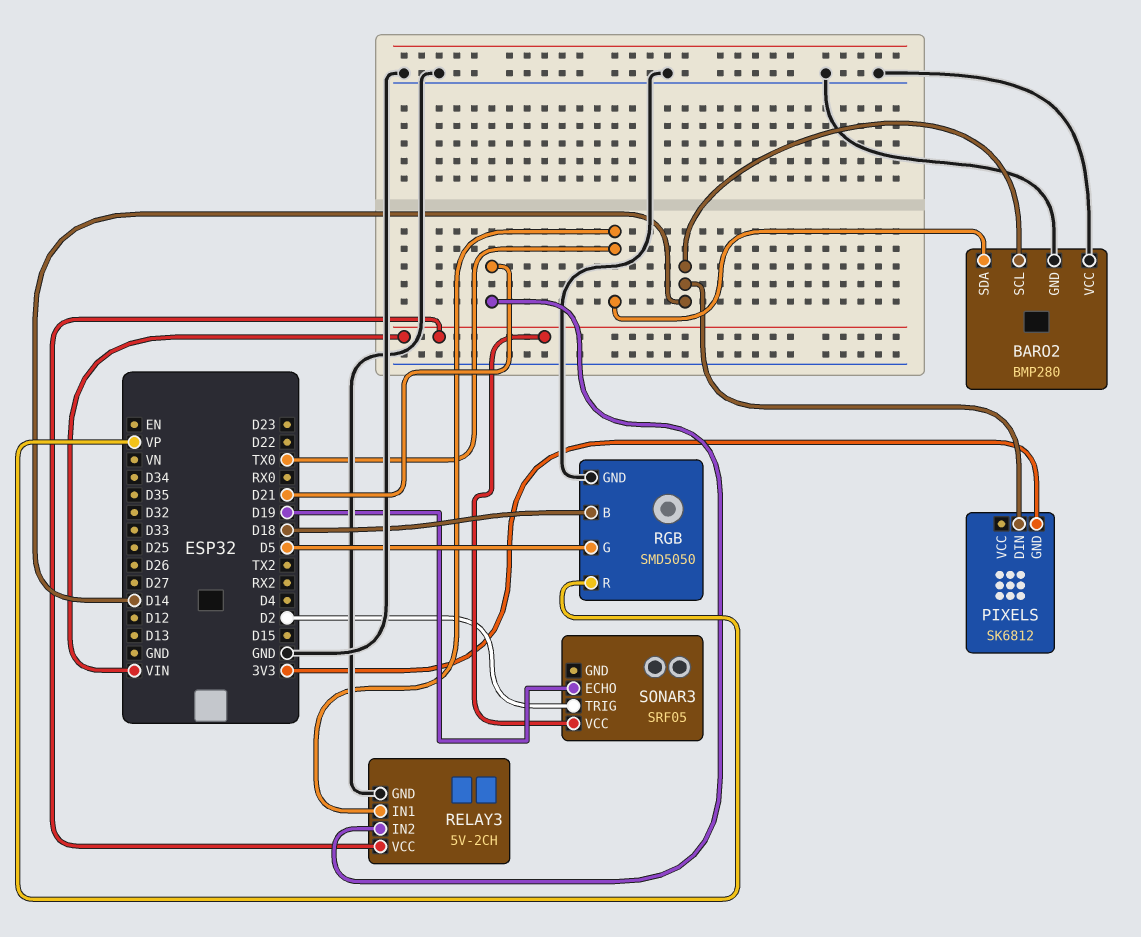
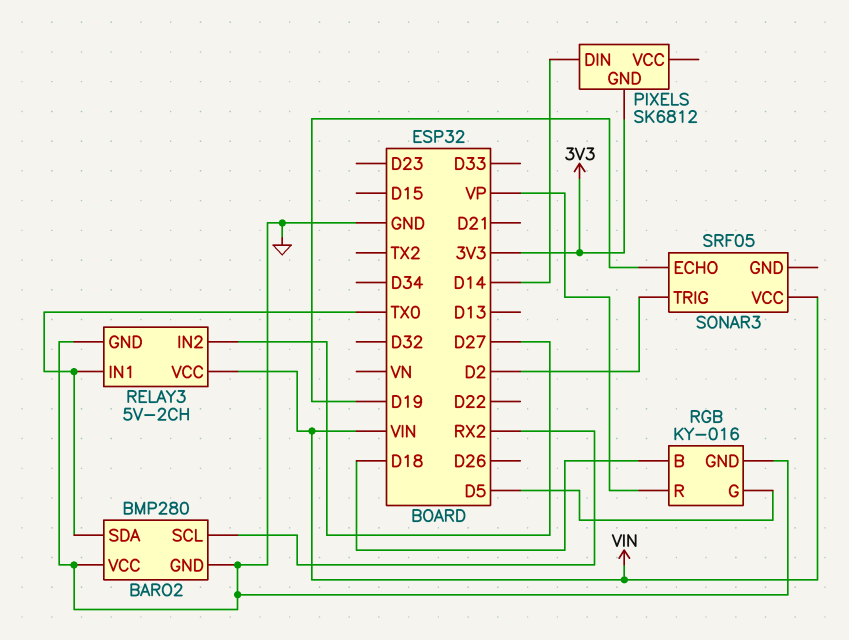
BARO2 pin SCL: D14 -> RX2
RELAY3 pin IN2: D21 -> D27
RGB: SMD5050 -> KY-016

